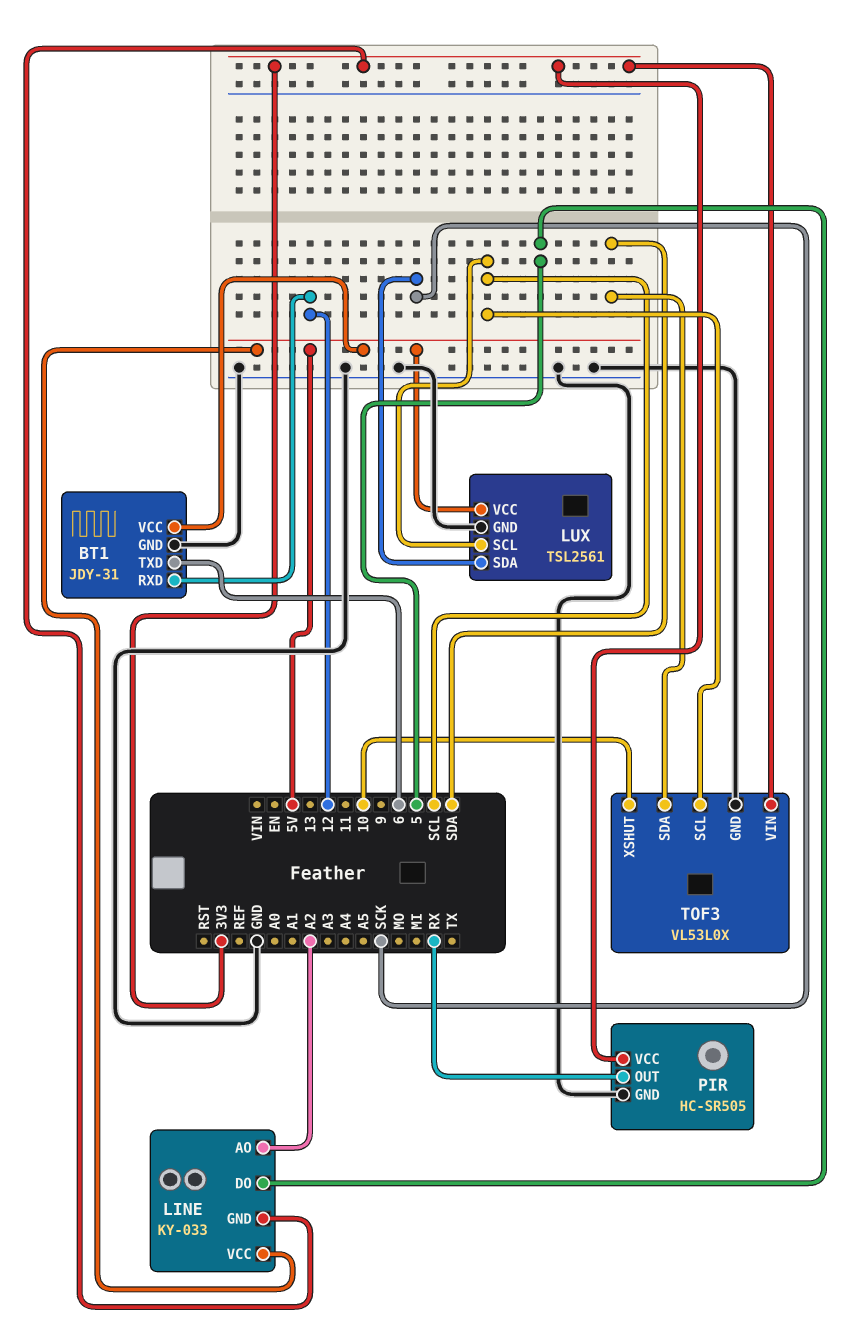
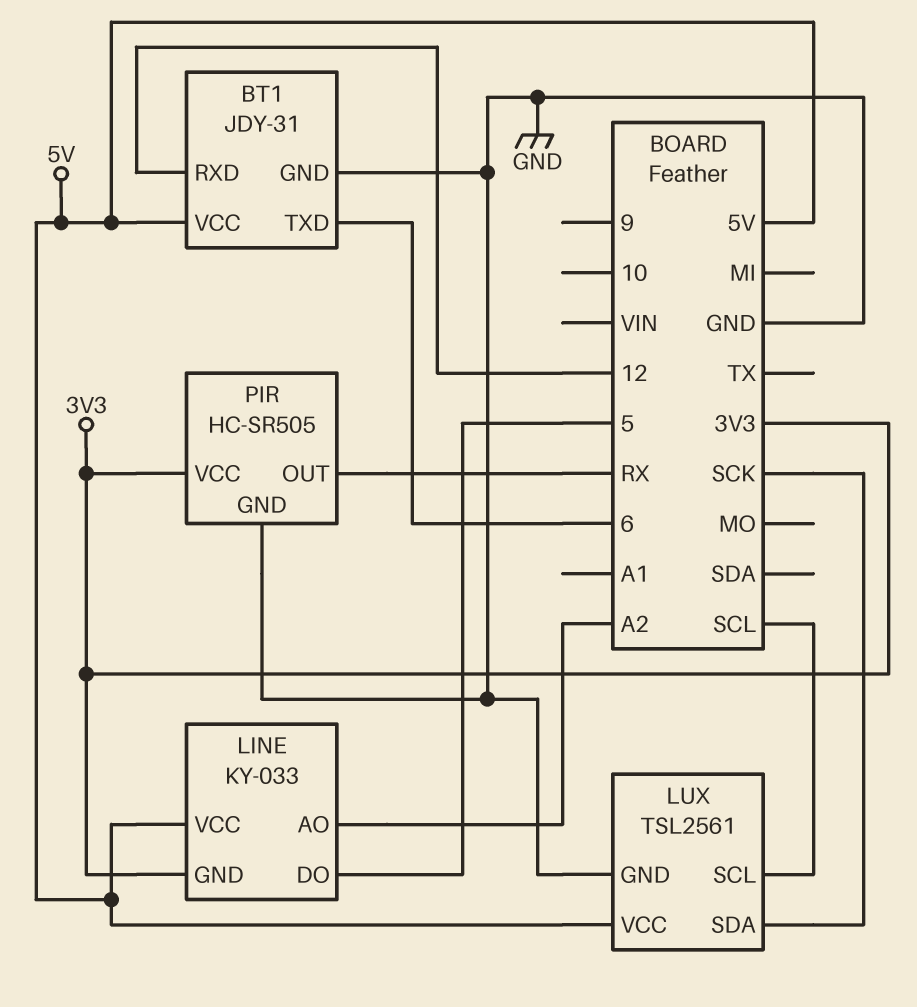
TOF3: VL53L0X -> none
TOF3 pin GND: GND -> none
TOF3 pin SCL: SCL -> none
TOF3 pin SDA: SDA -> none
TOF3 pin VIN: 3V3 -> none
TOF3 pin XSHUT: 10 -> none

